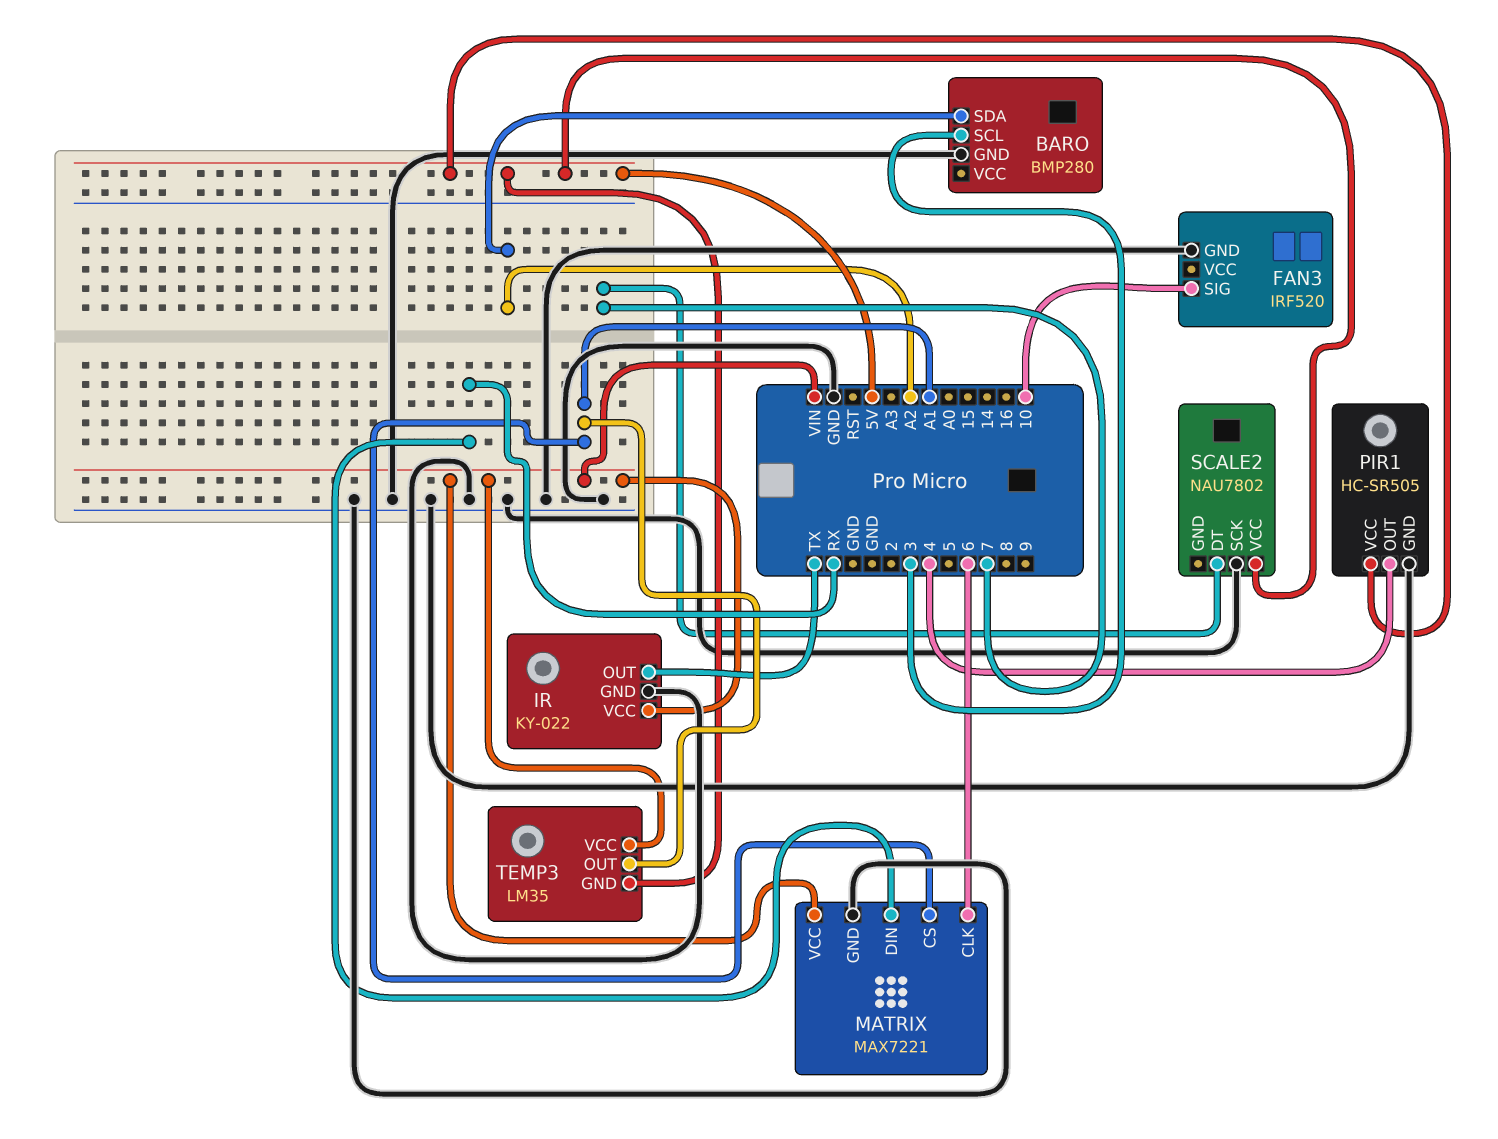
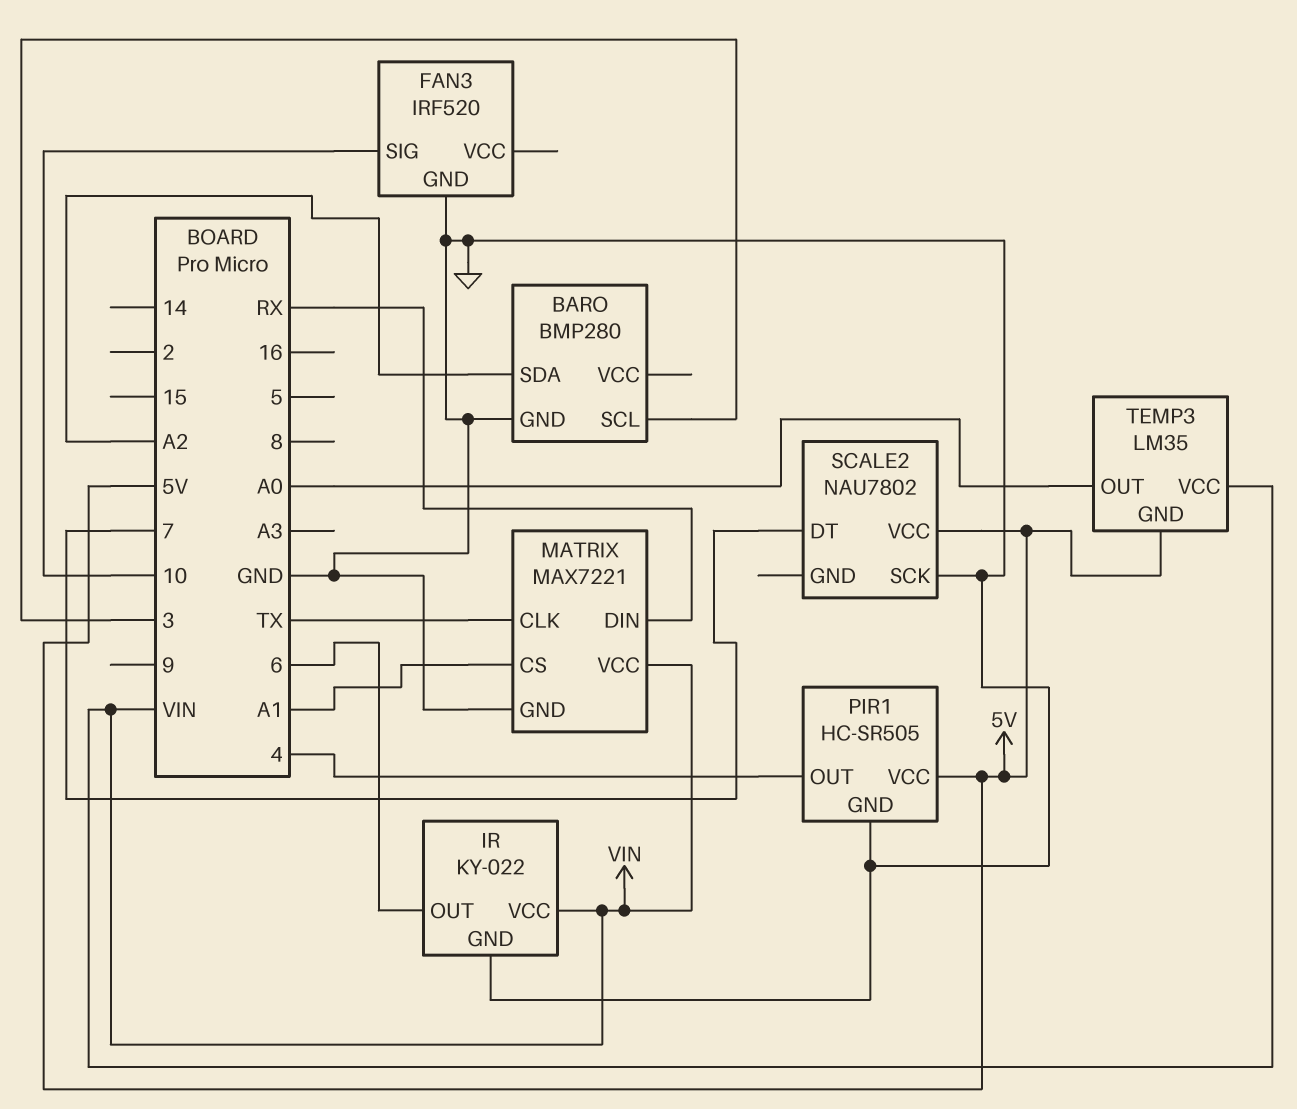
IR pin OUT: TX -> 6
MATRIX pin CLK: 6 -> TX
TEMP3 pin OUT: A1 -> A0

